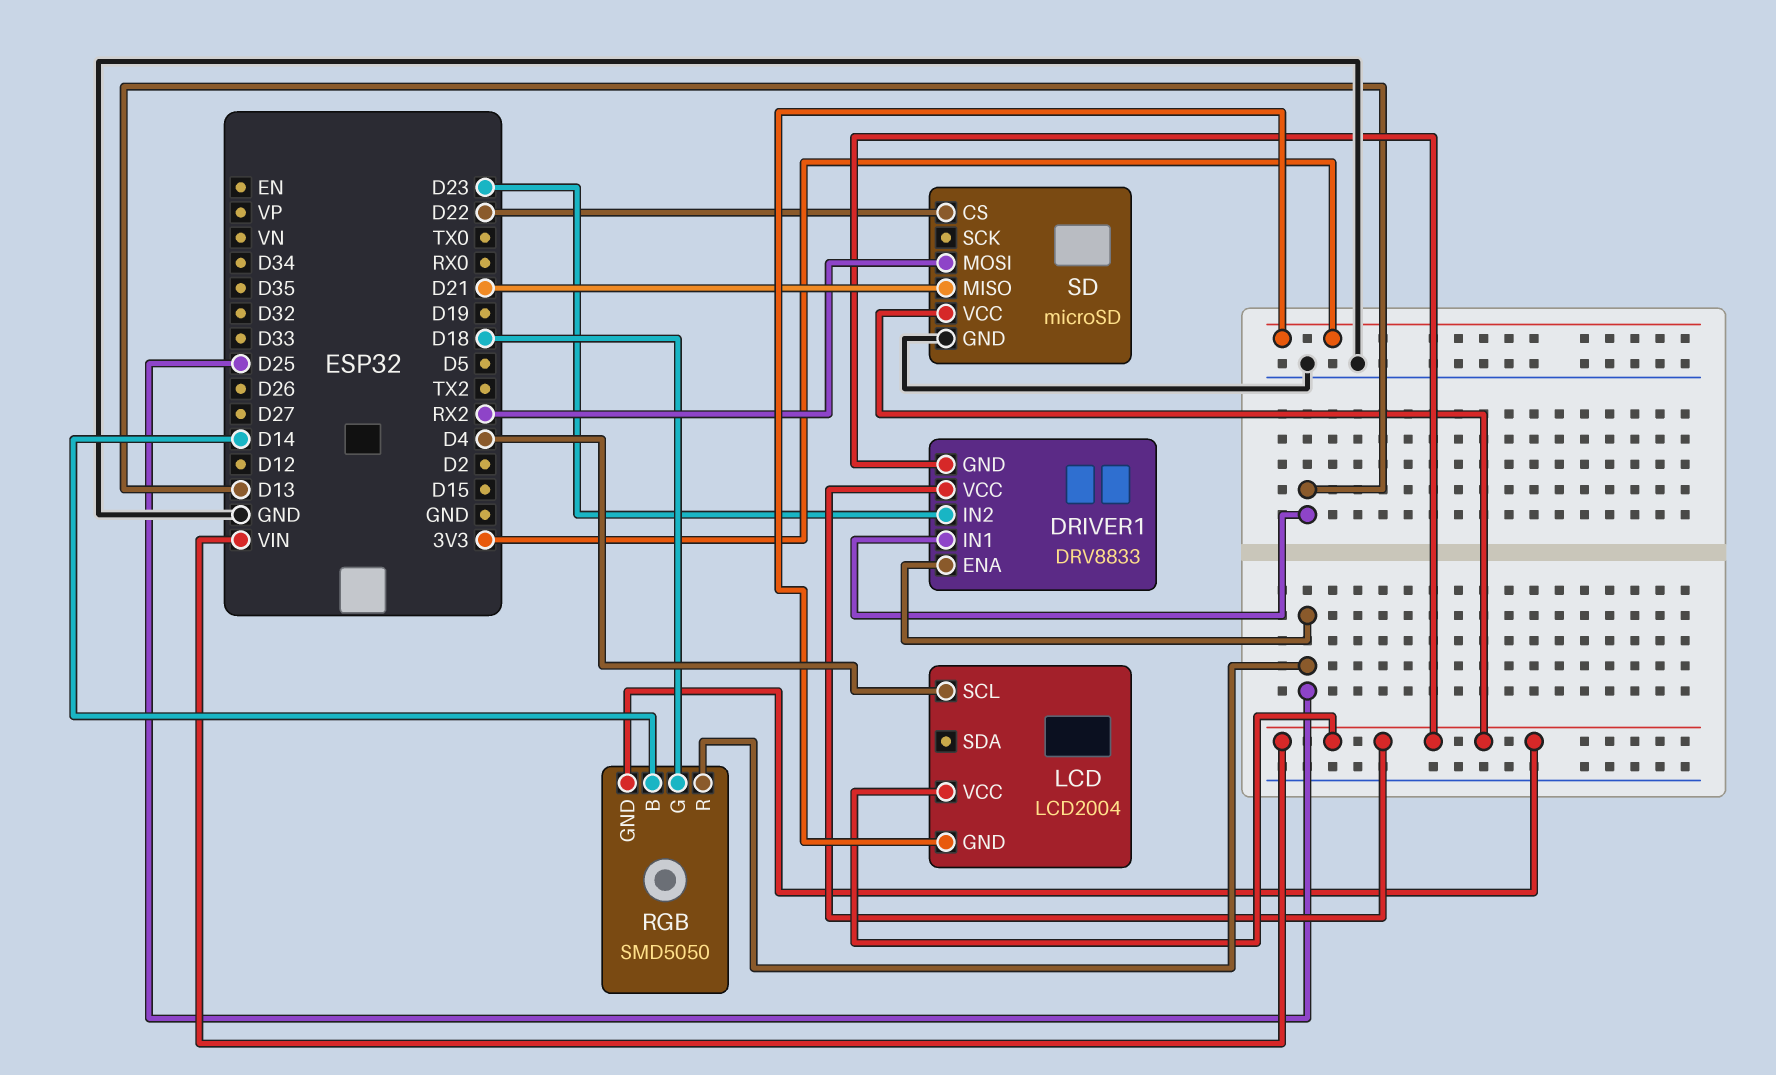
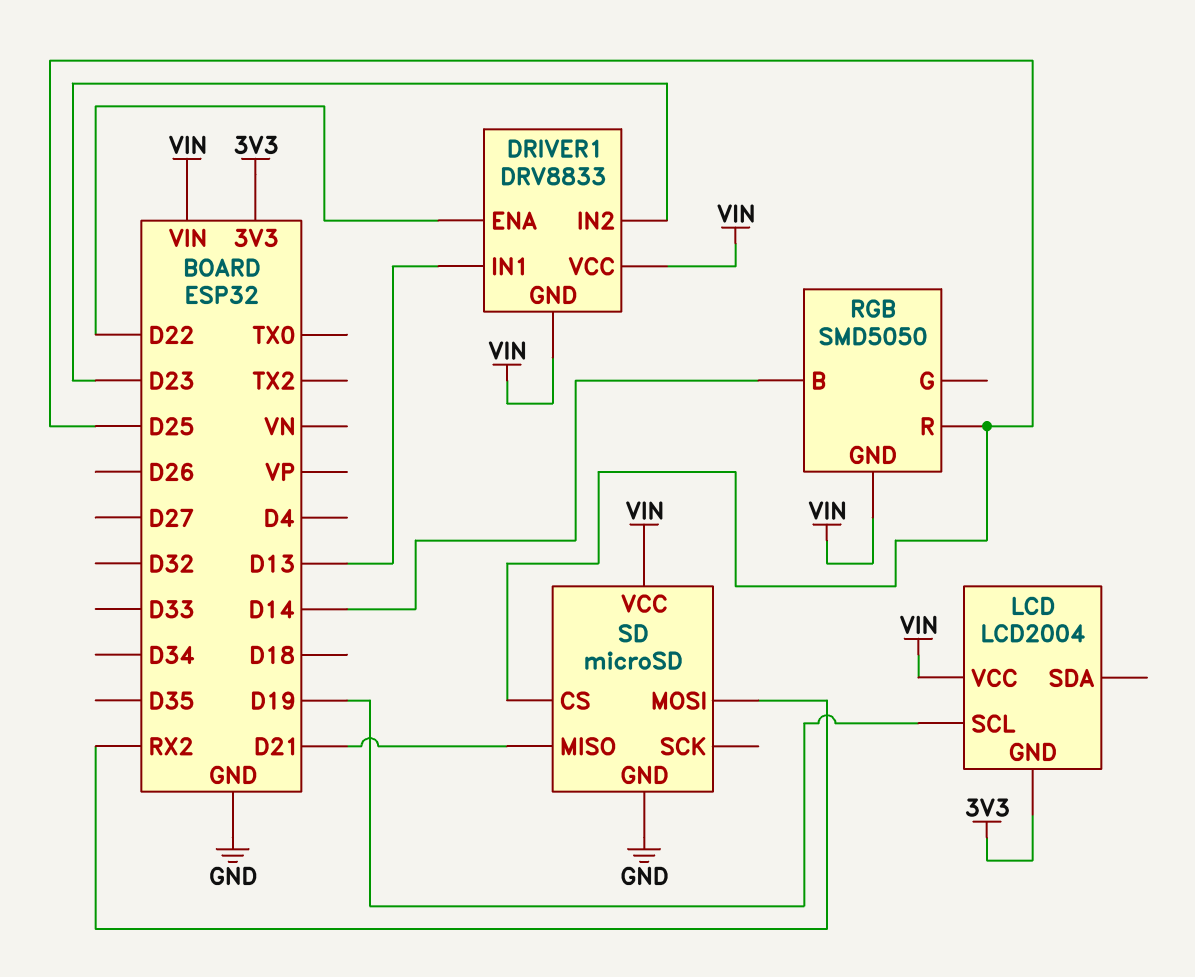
DRIVER1 pin ENA: D25 -> D22
LCD pin SCL: D4 -> D19
RGB pin G: D18 -> none
SD pin CS: D22 -> D25

